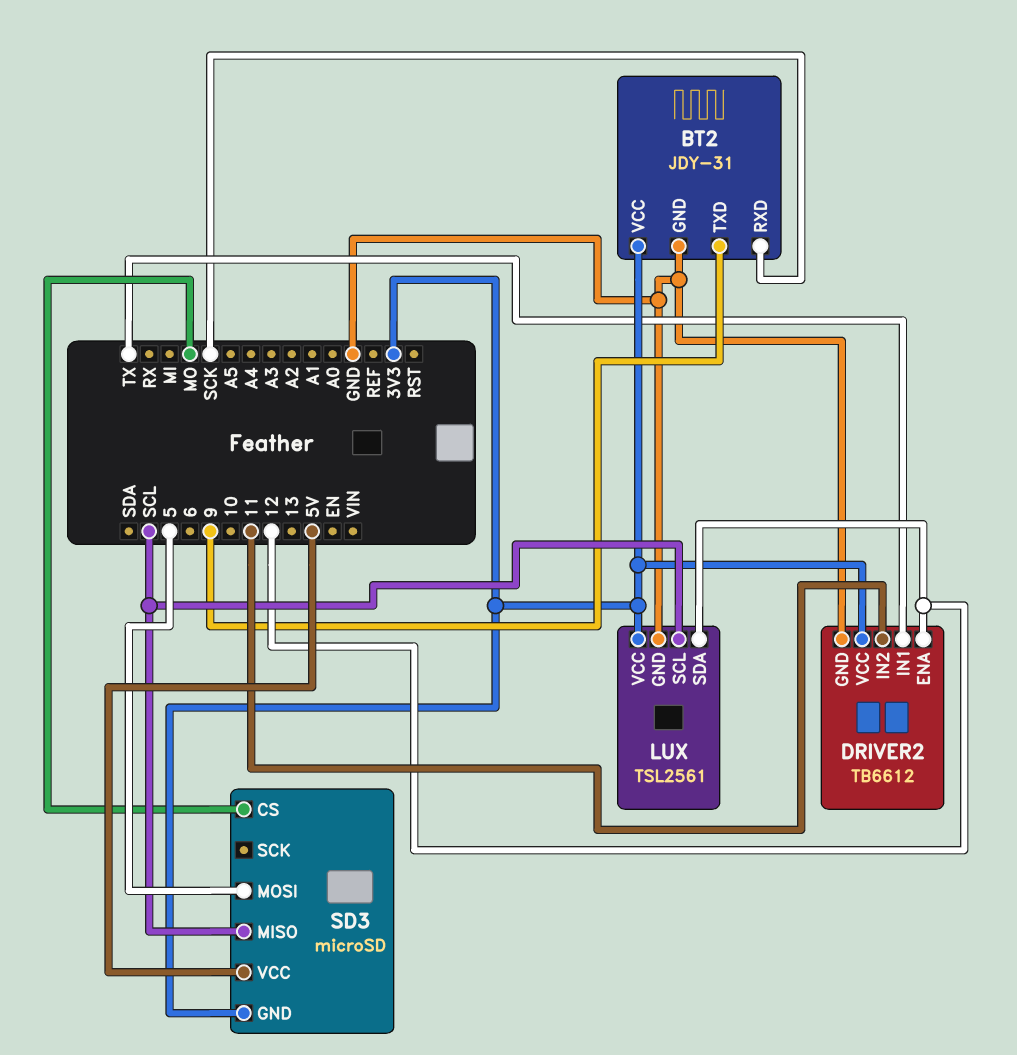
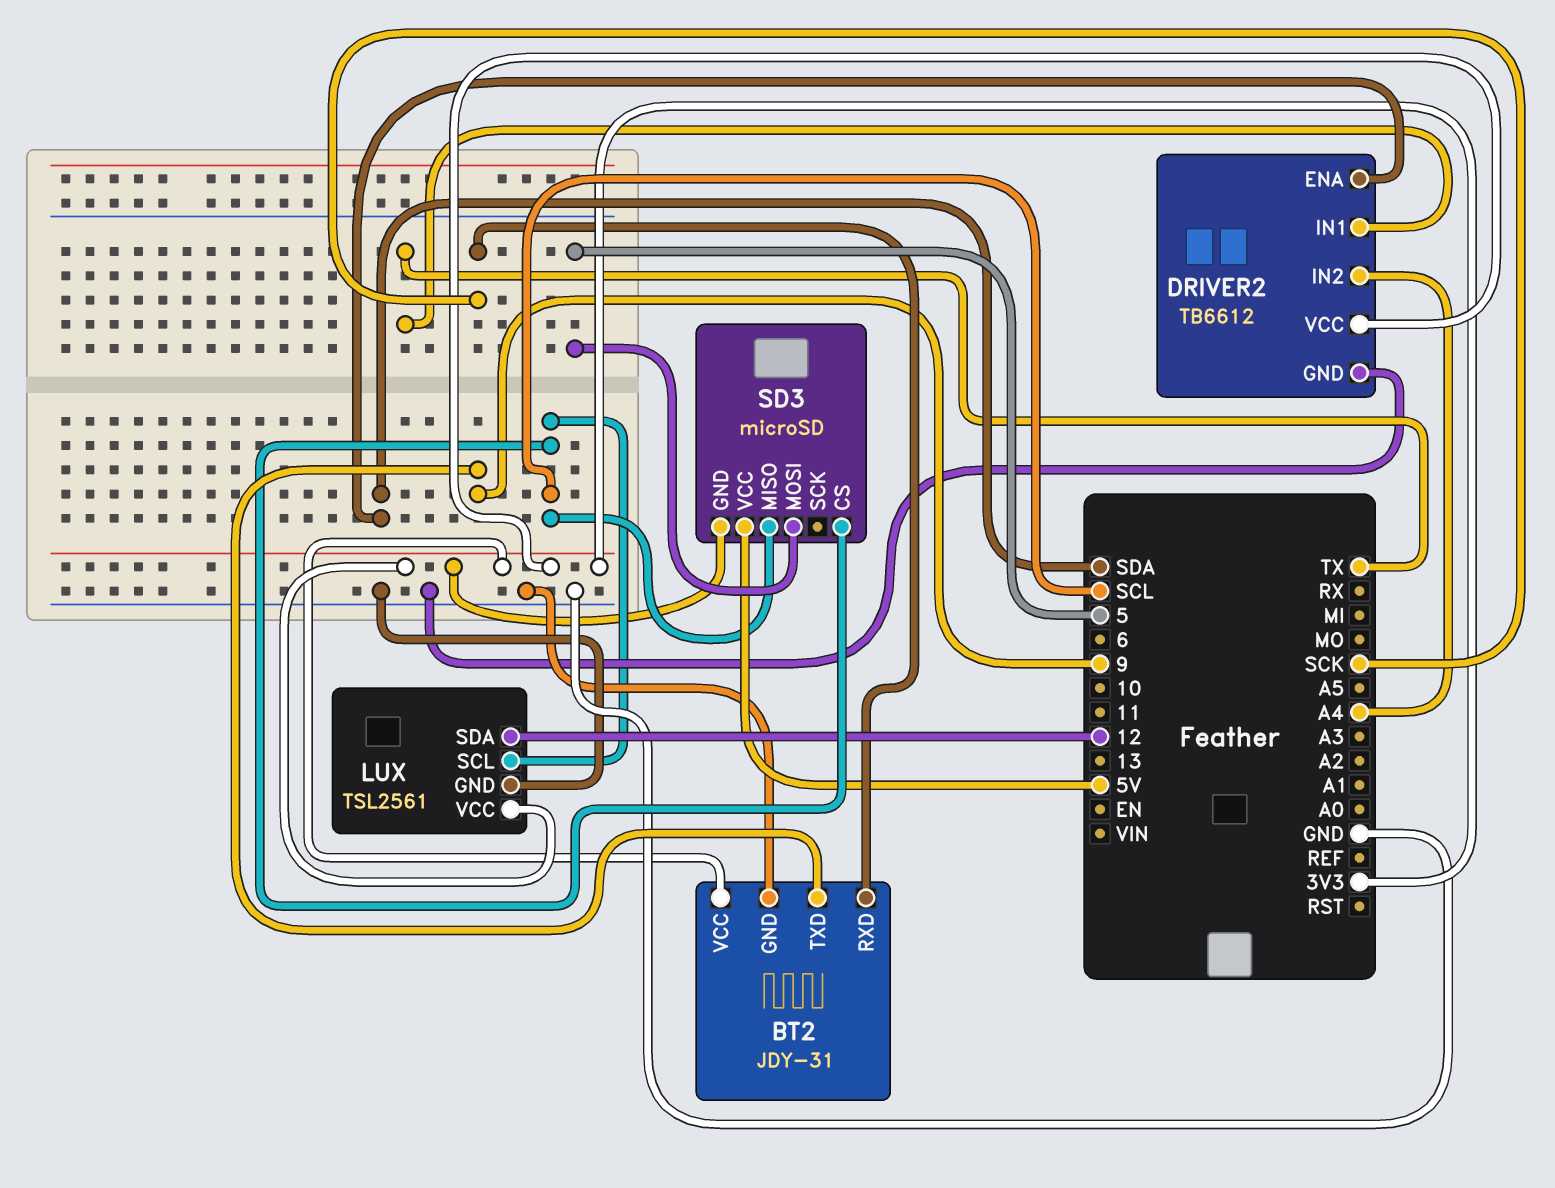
DRIVER2 pin ENA: 12 -> SDA
DRIVER2 pin IN2: 11 -> A4
SD3 pin CS: MO -> SCL

